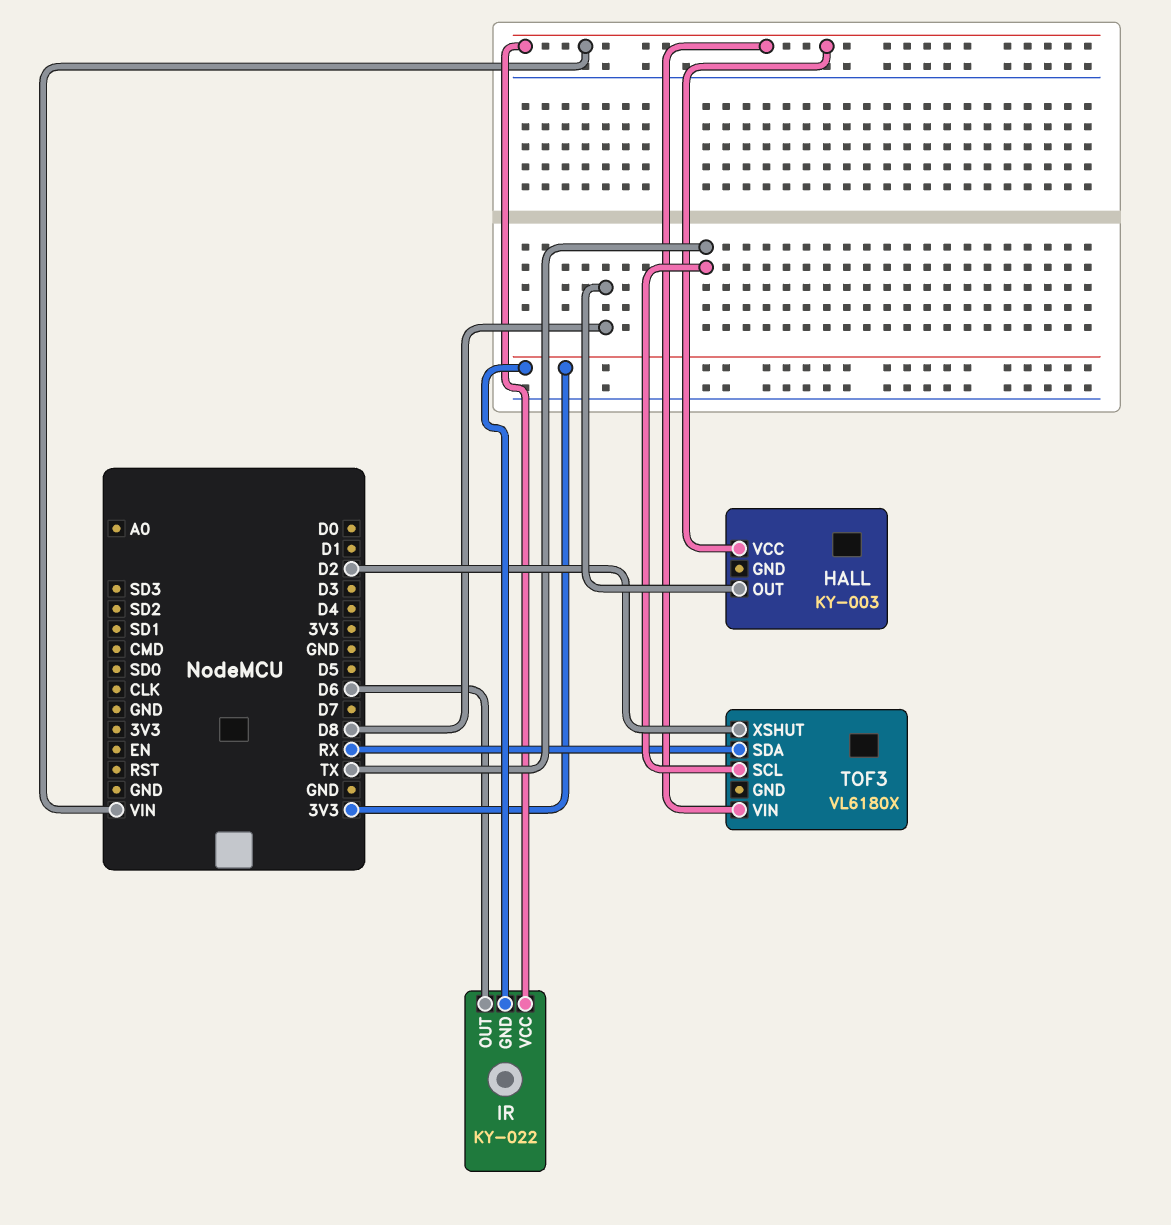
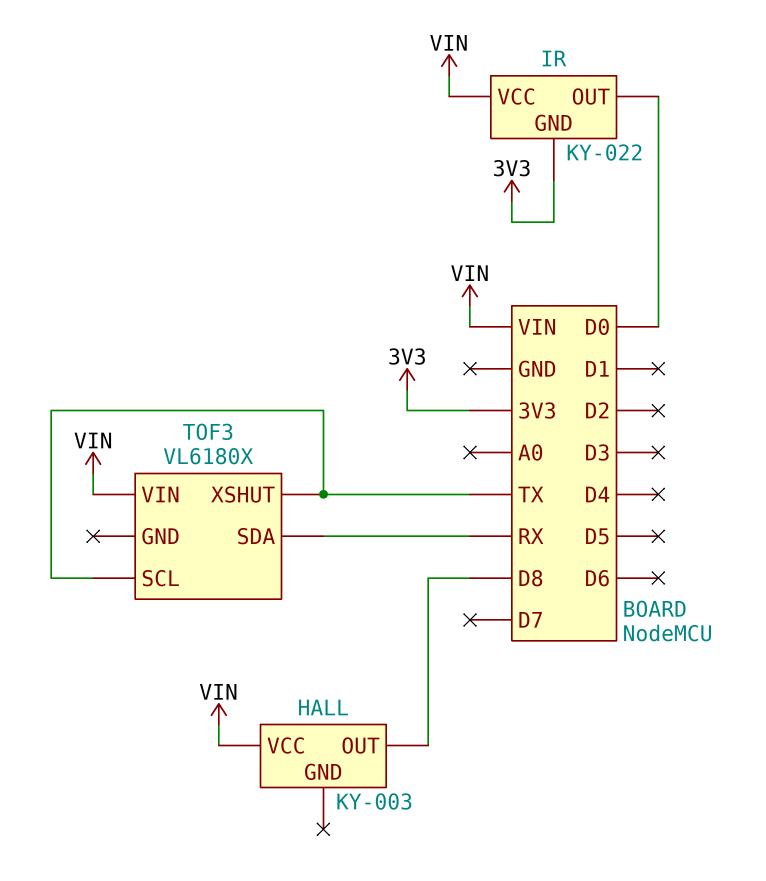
IR pin OUT: D6 -> D0
TOF3 pin XSHUT: D2 -> TX

